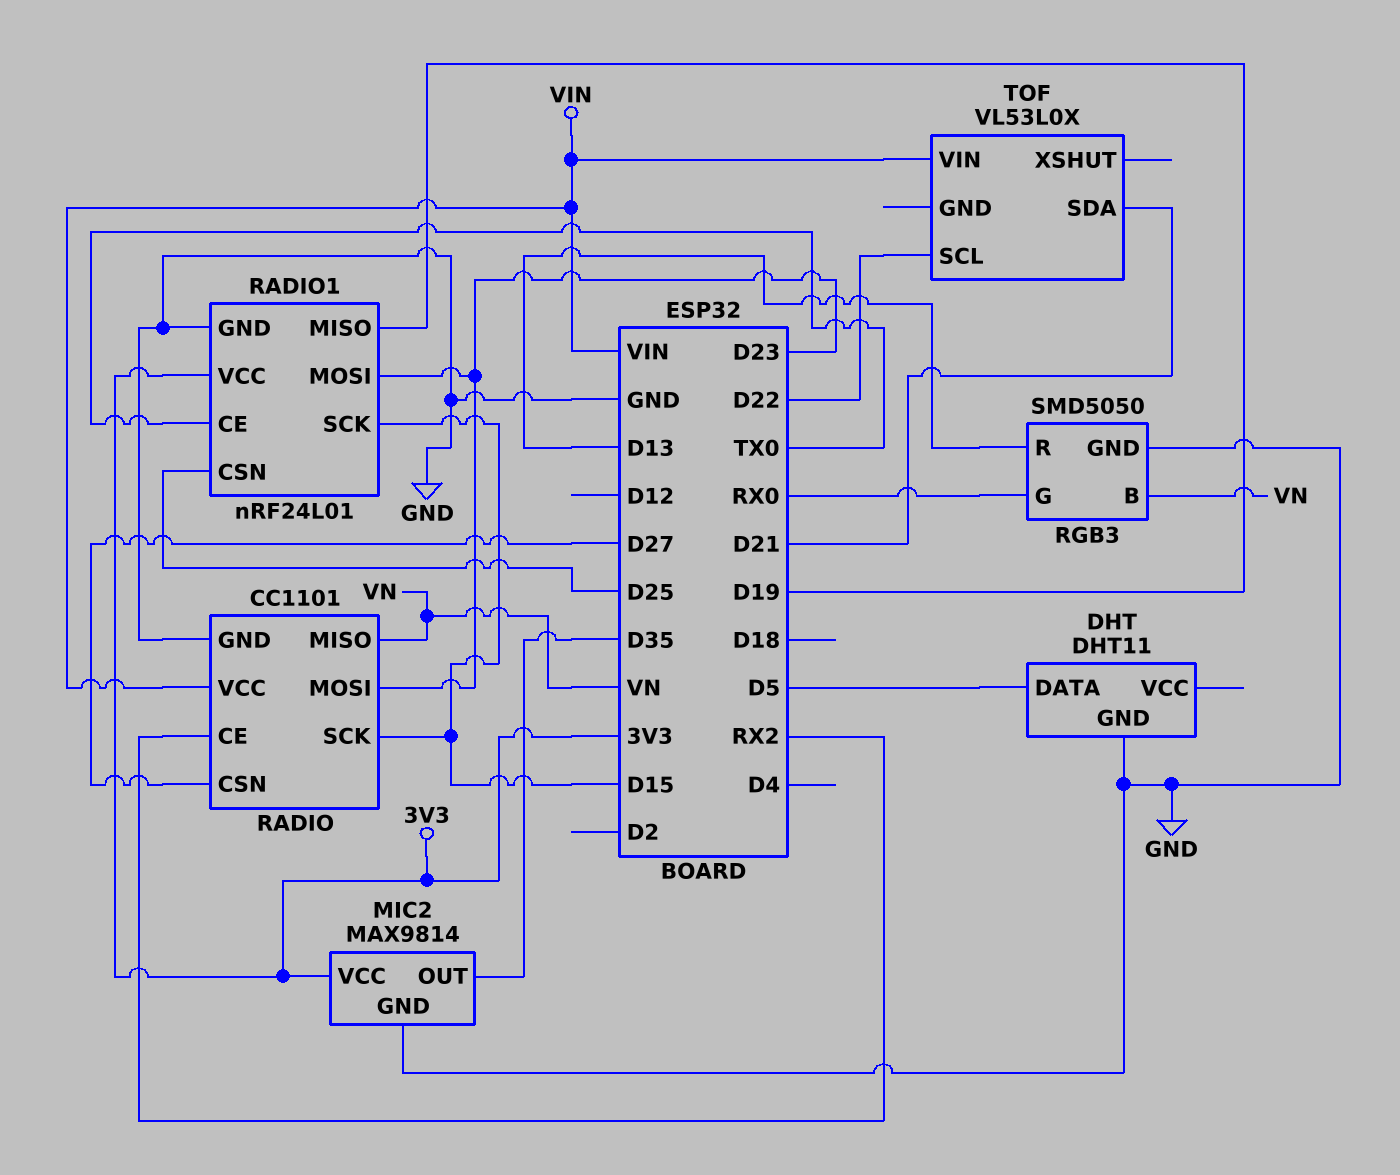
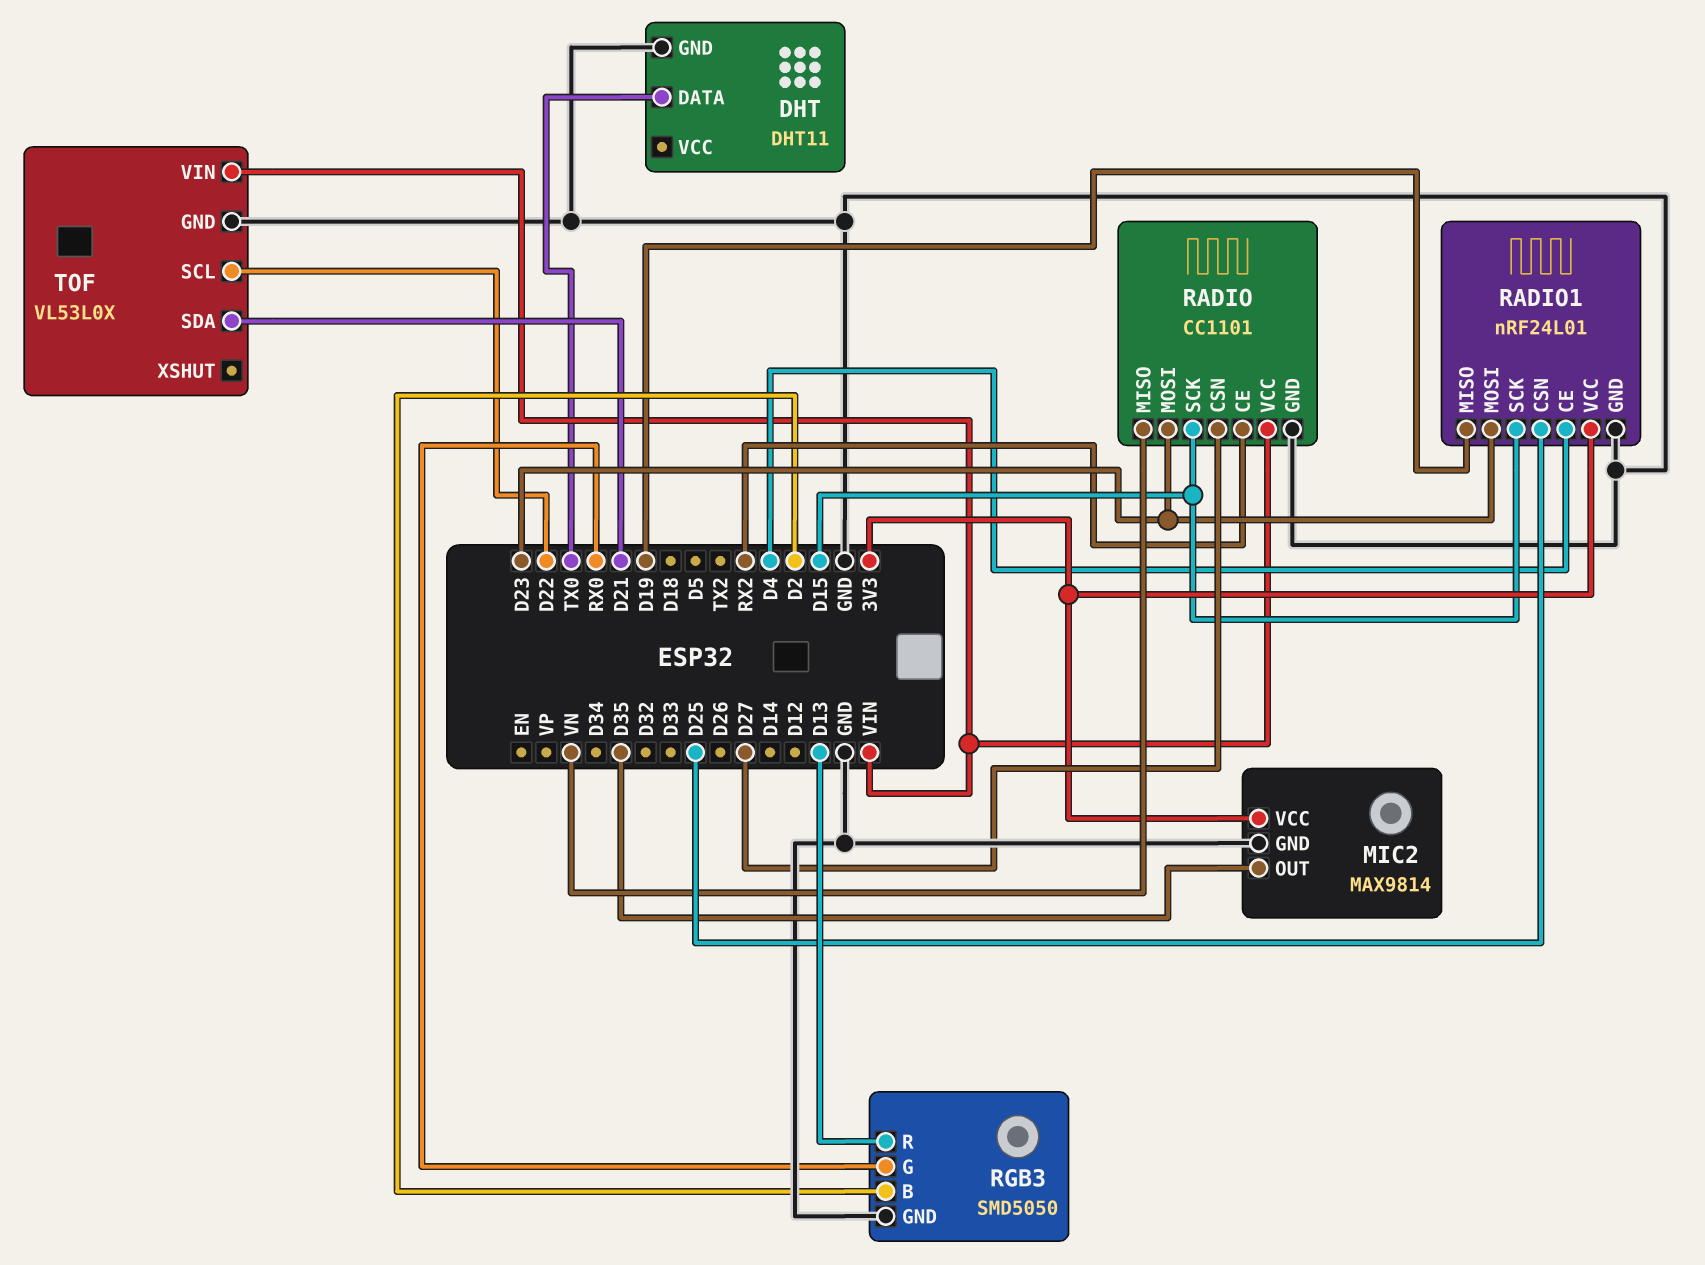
DHT pin DATA: D5 -> TX0
RADIO1 pin CE: TX0 -> D4
RGB3 pin B: VN -> D2
TOF pin GND: none -> GND

